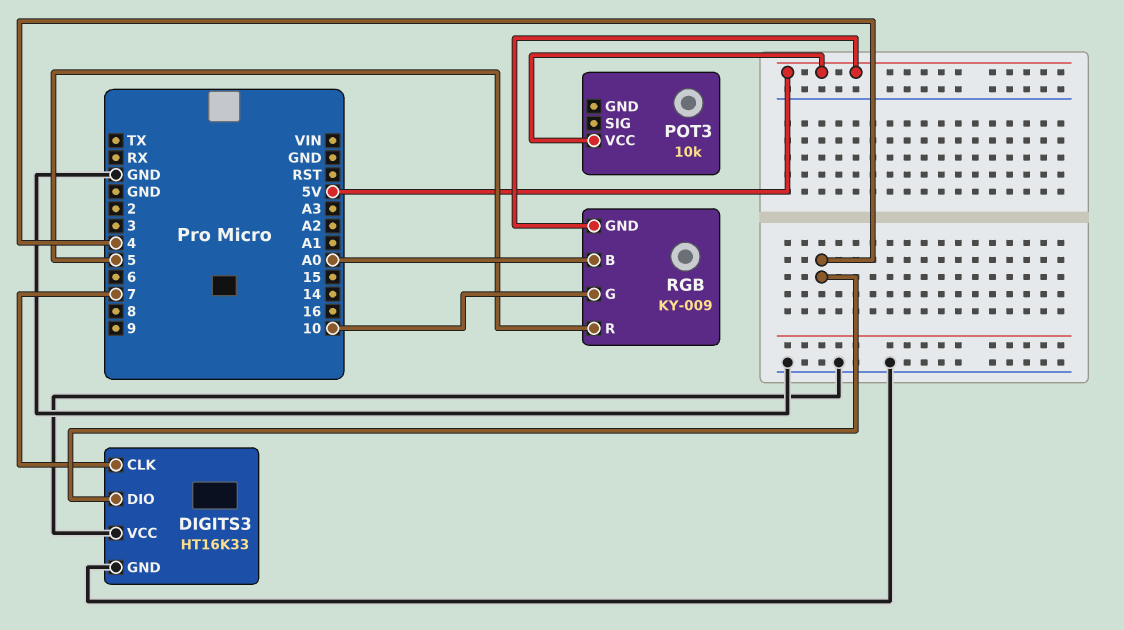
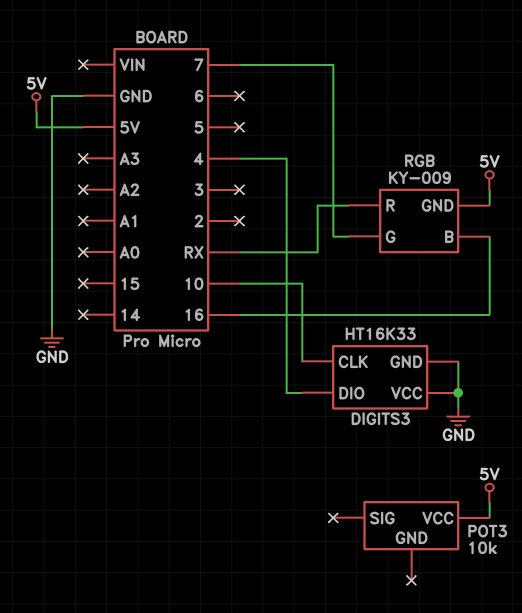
DIGITS3 pin CLK: 7 -> 10
RGB pin B: A0 -> 16
RGB pin G: 10 -> 7
RGB pin R: 5 -> RX

